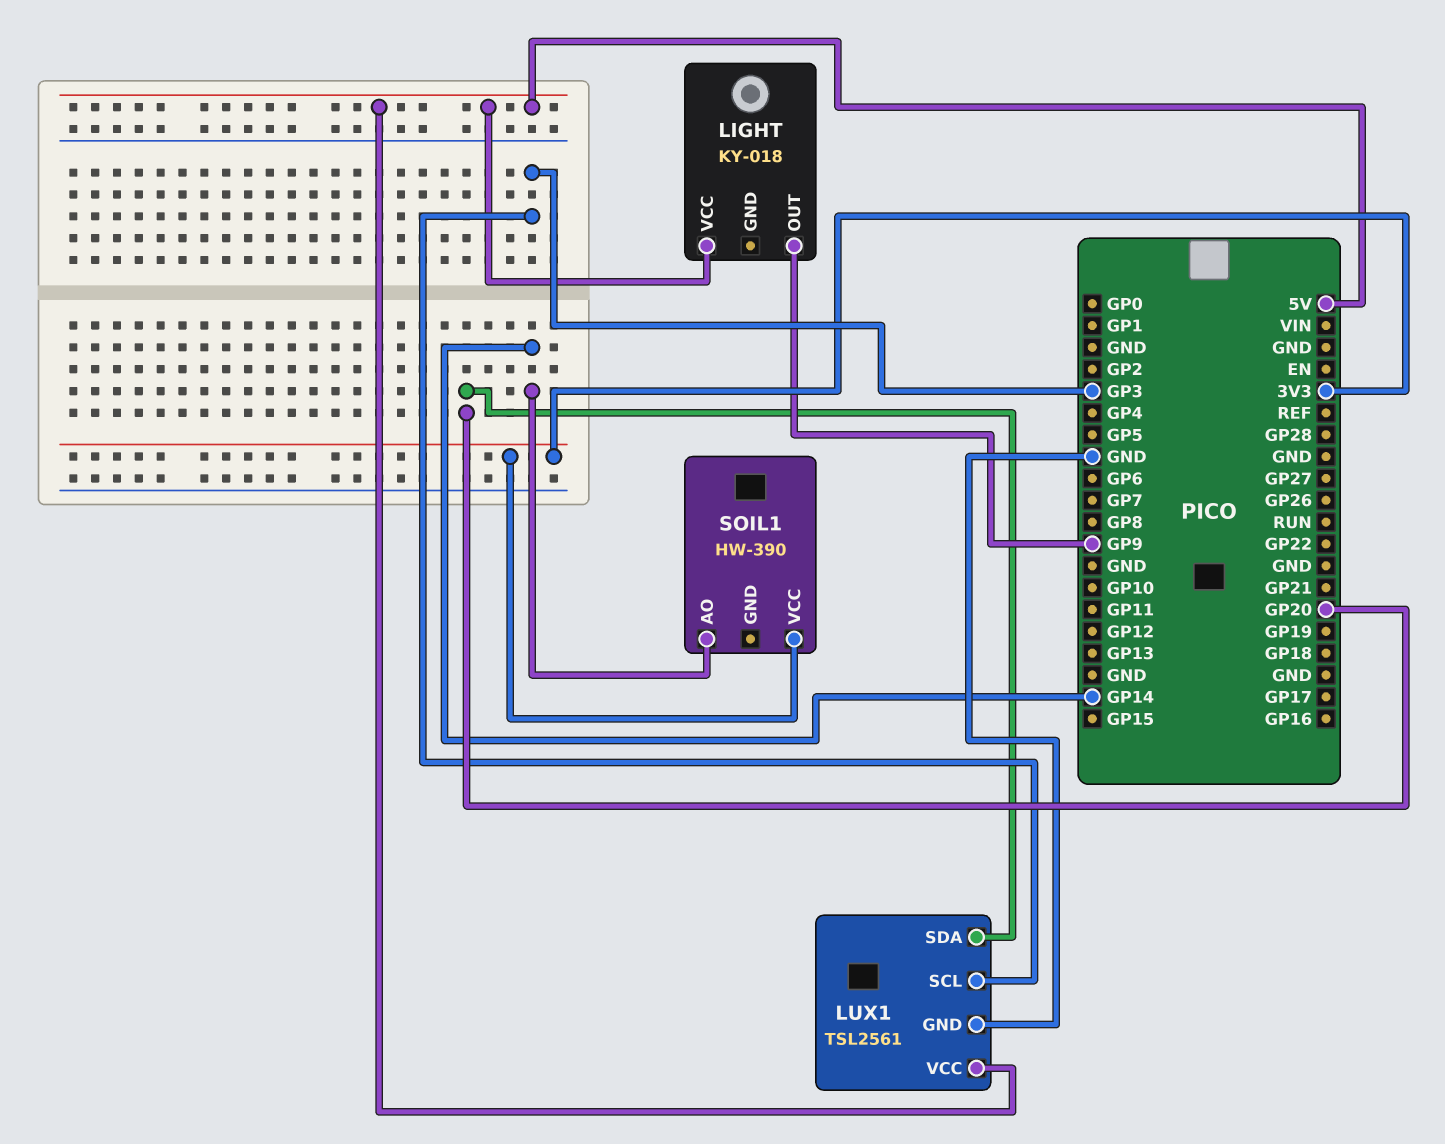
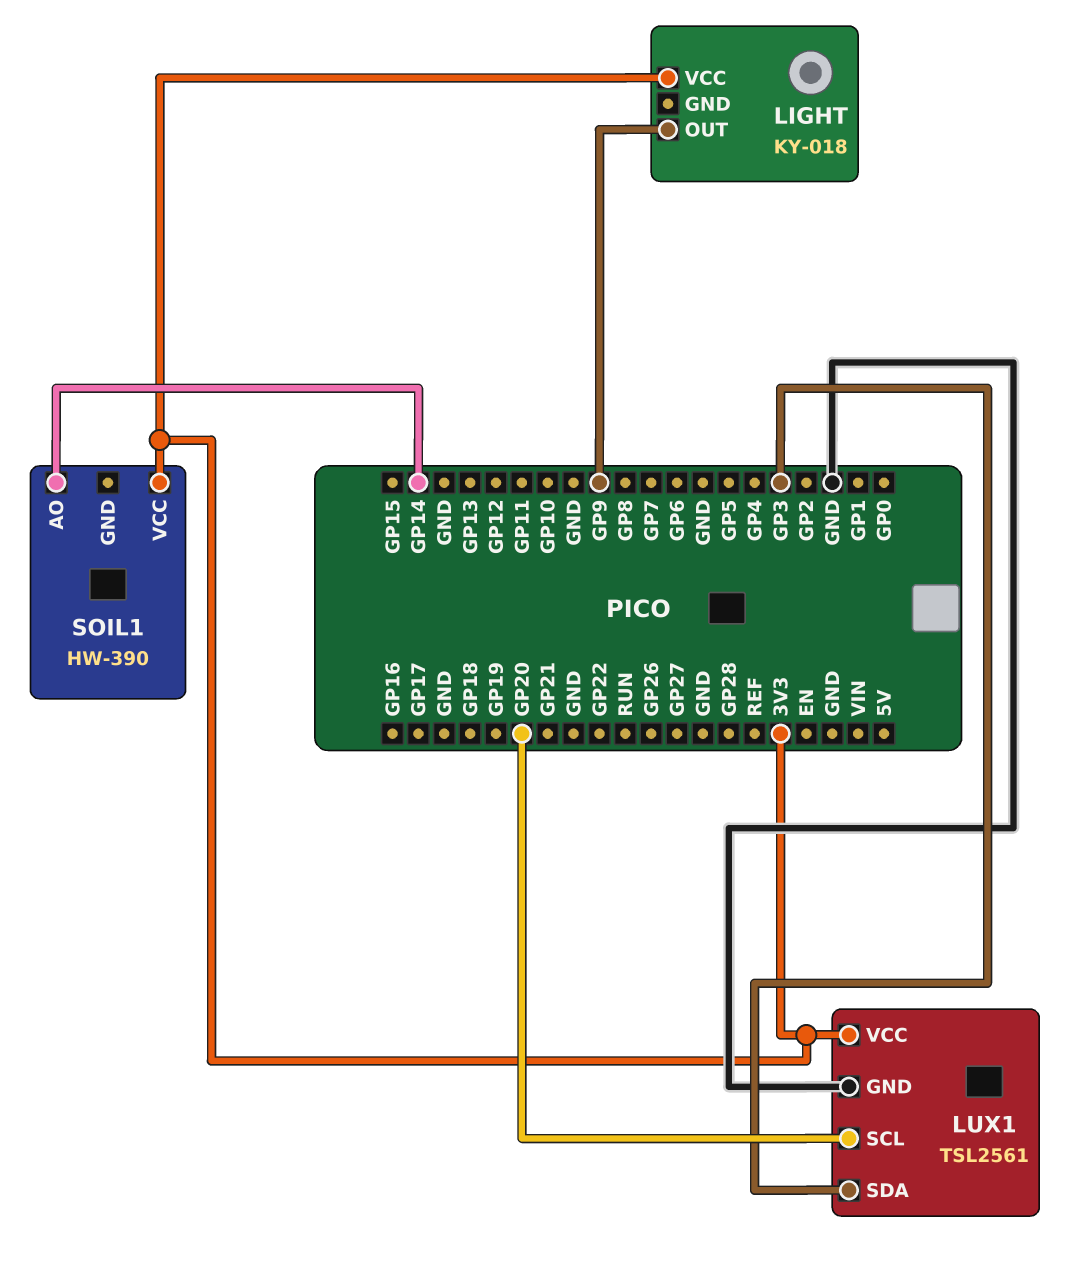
LIGHT pin VCC: 5V -> 3V3
LUX1 pin SCL: GP3 -> GP20
LUX1 pin SDA: GP20 -> GP3
LUX1 pin VCC: 5V -> 3V3

